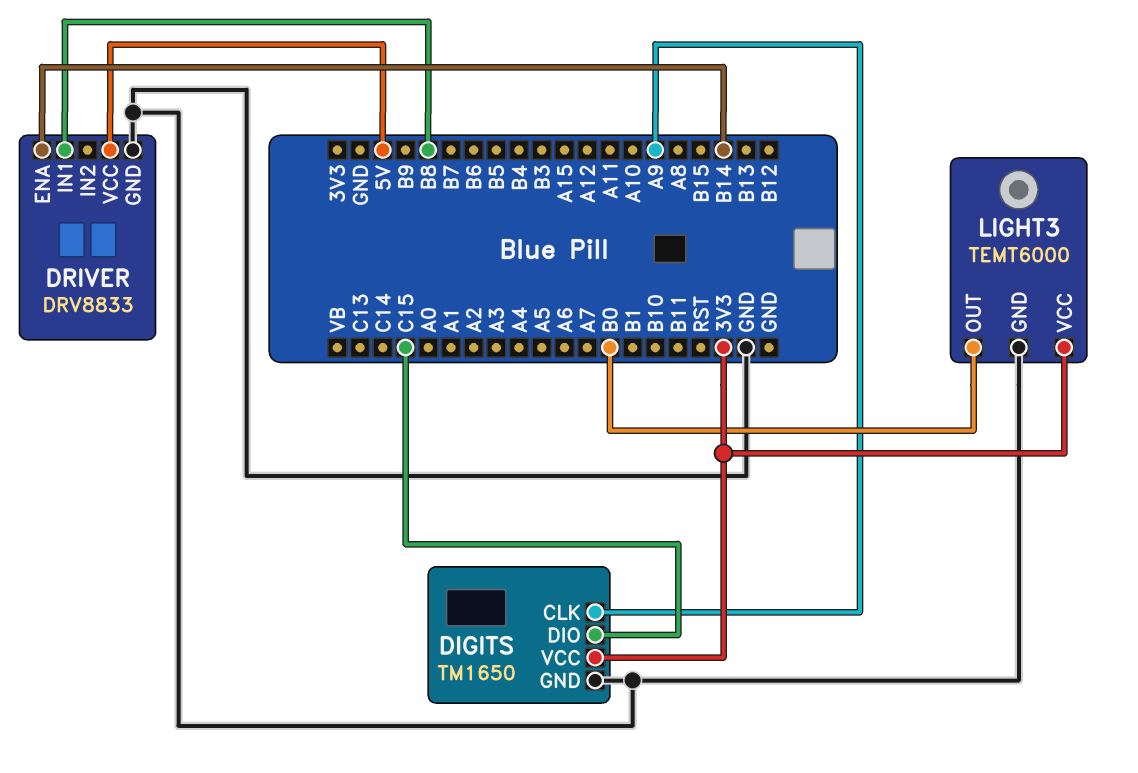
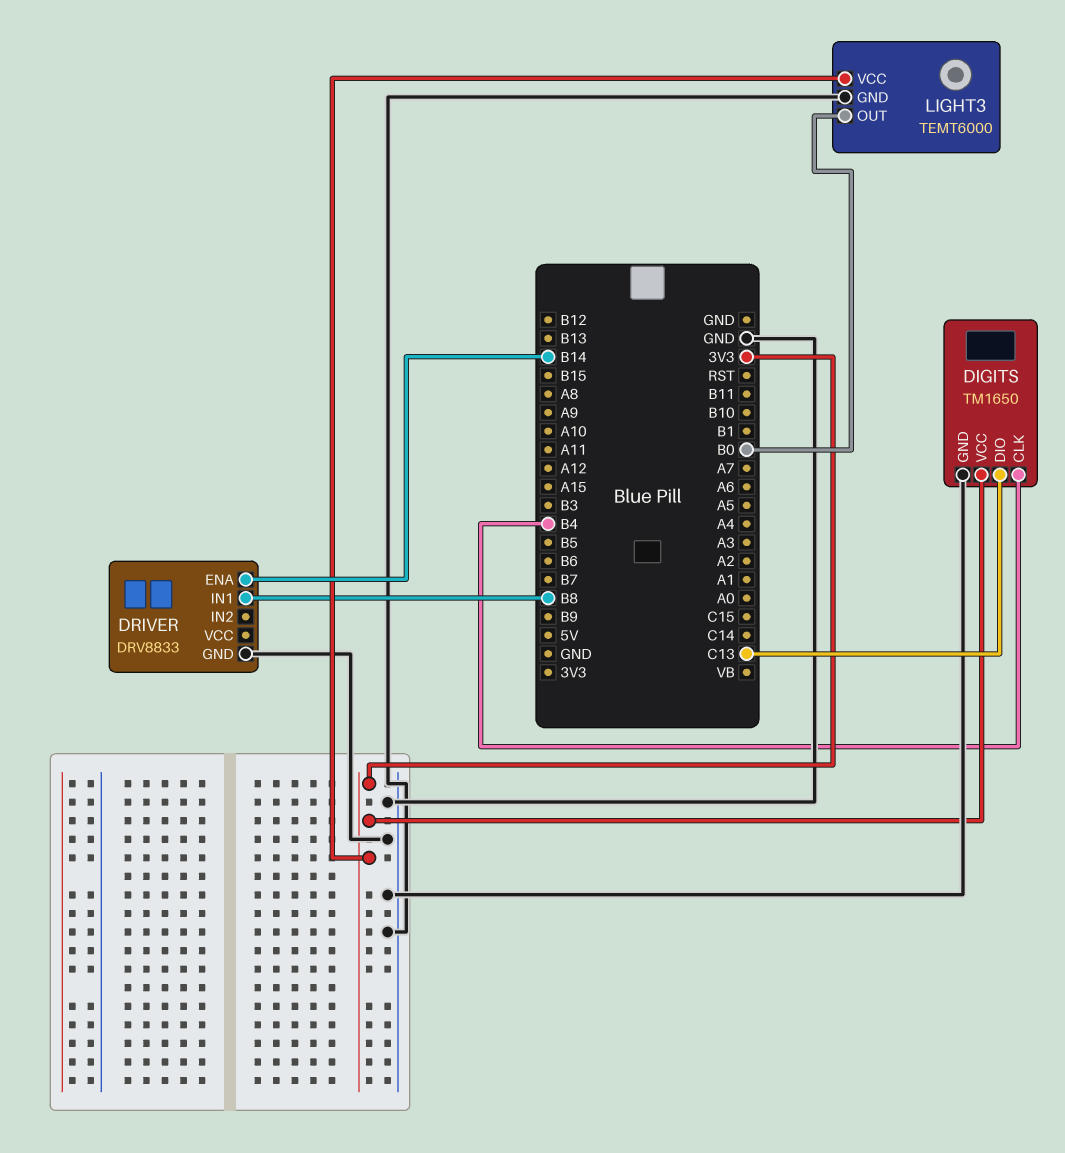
DIGITS pin CLK: A9 -> B4
DIGITS pin DIO: C15 -> C13
DRIVER pin VCC: 5V -> none

